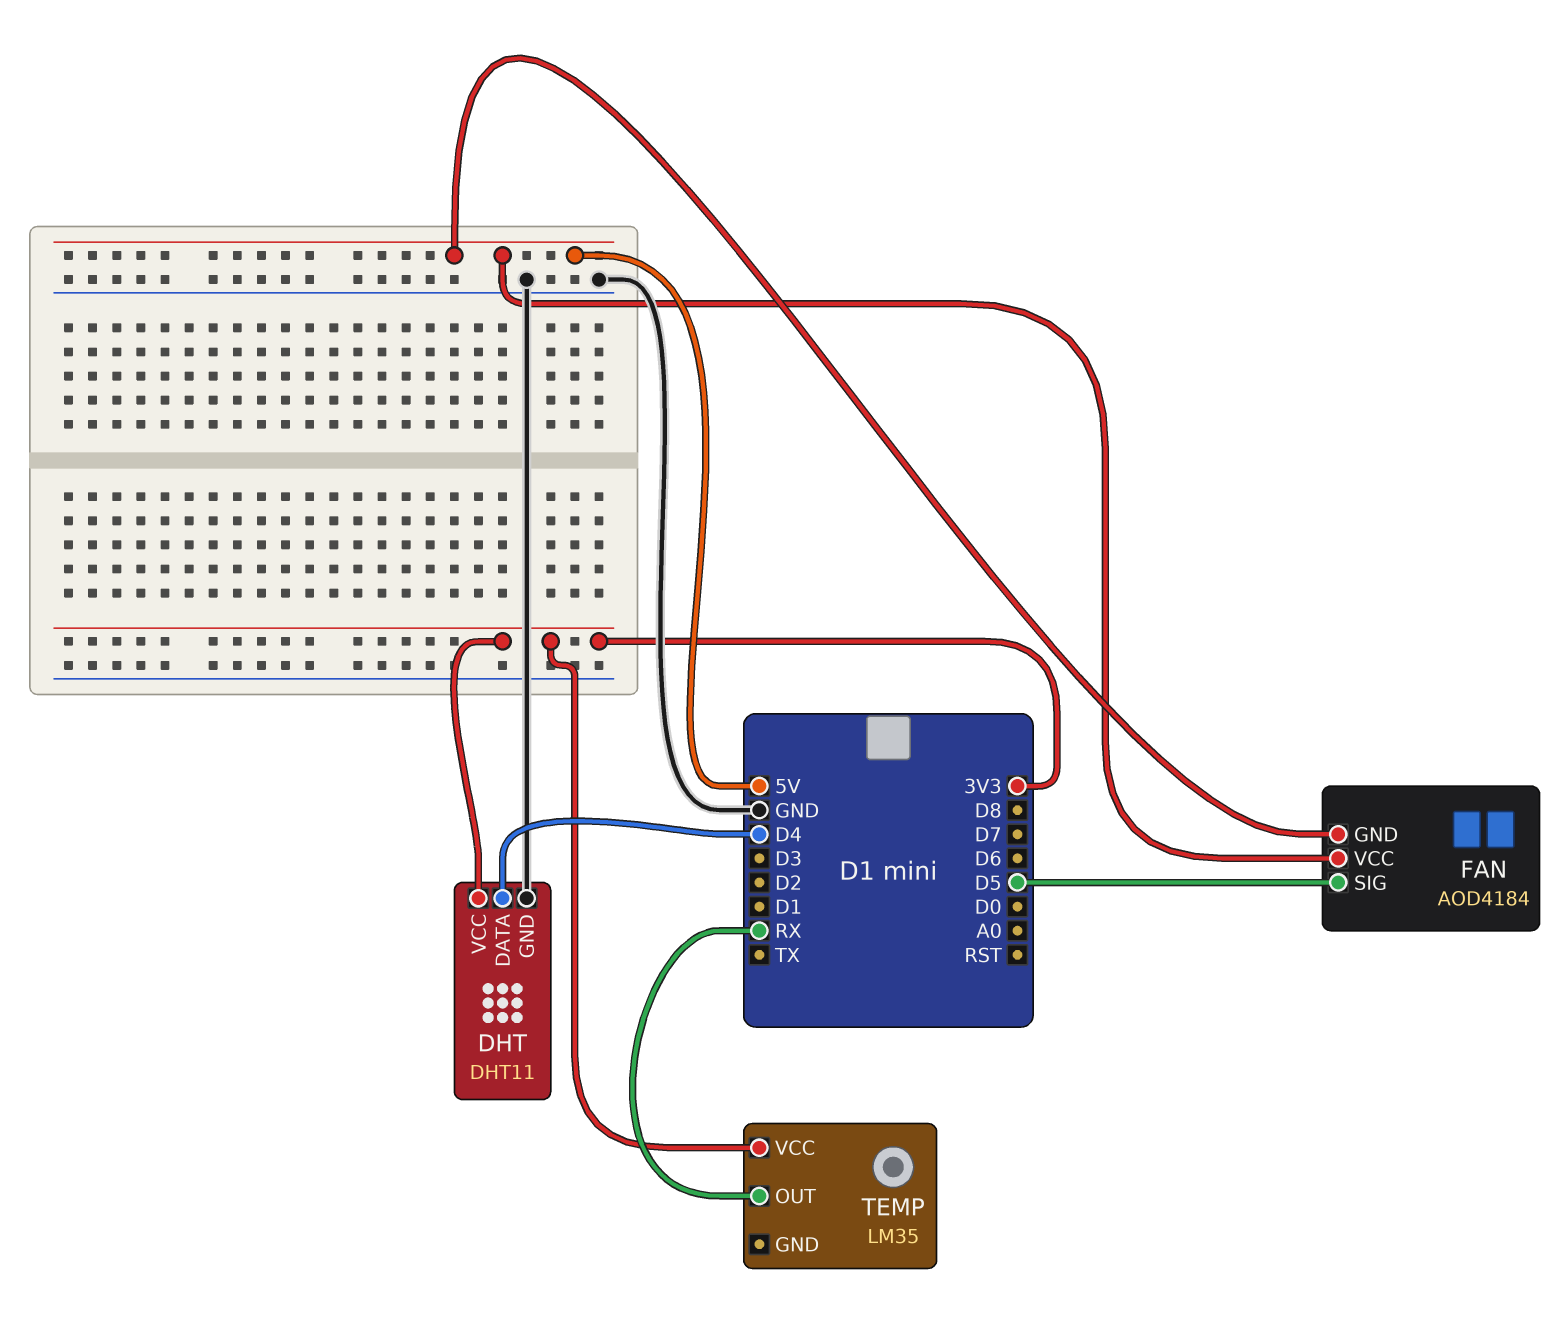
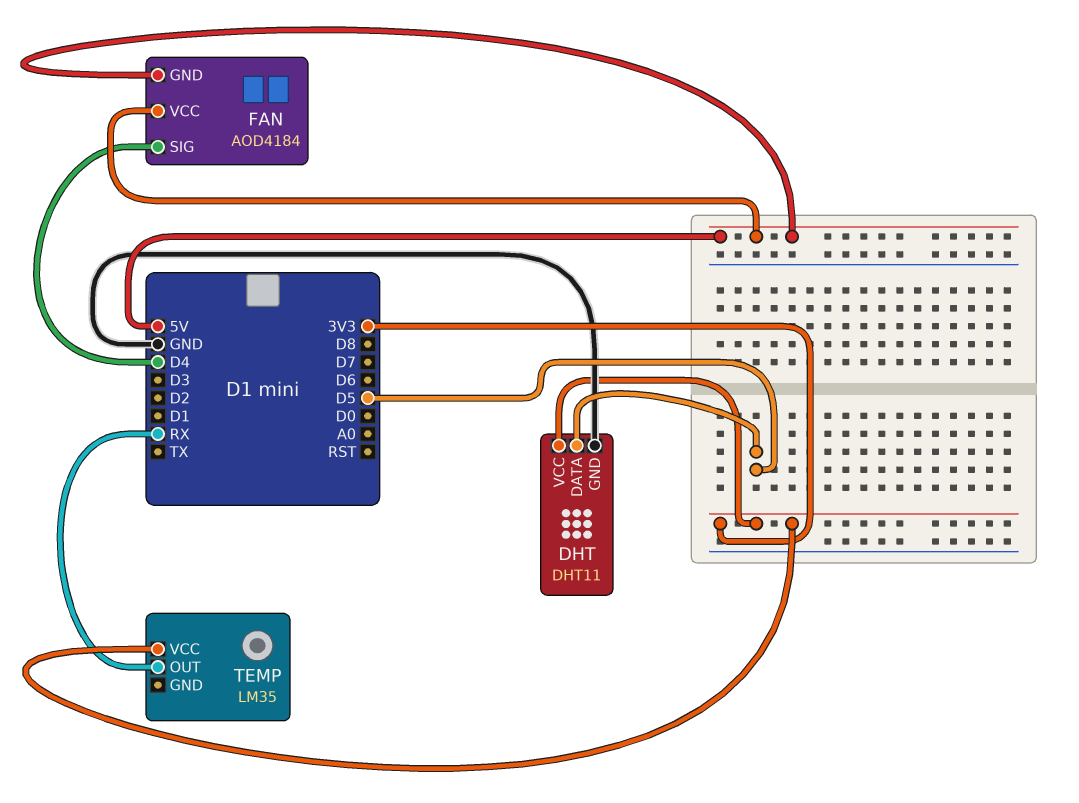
DHT pin DATA: D4 -> D5
FAN pin SIG: D5 -> D4

